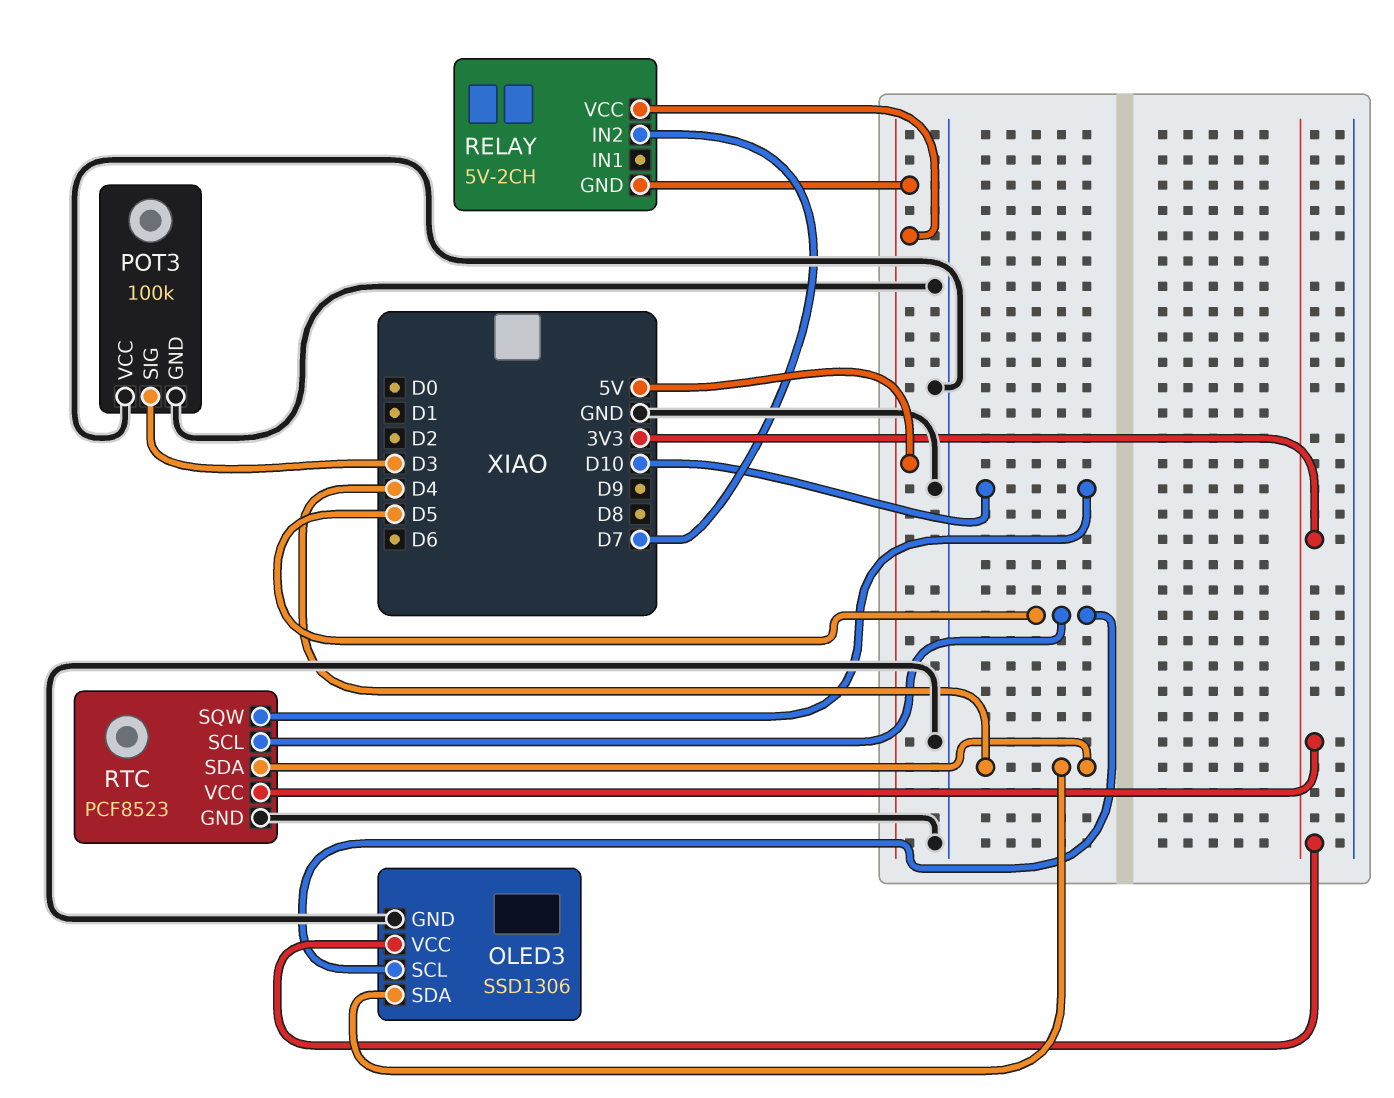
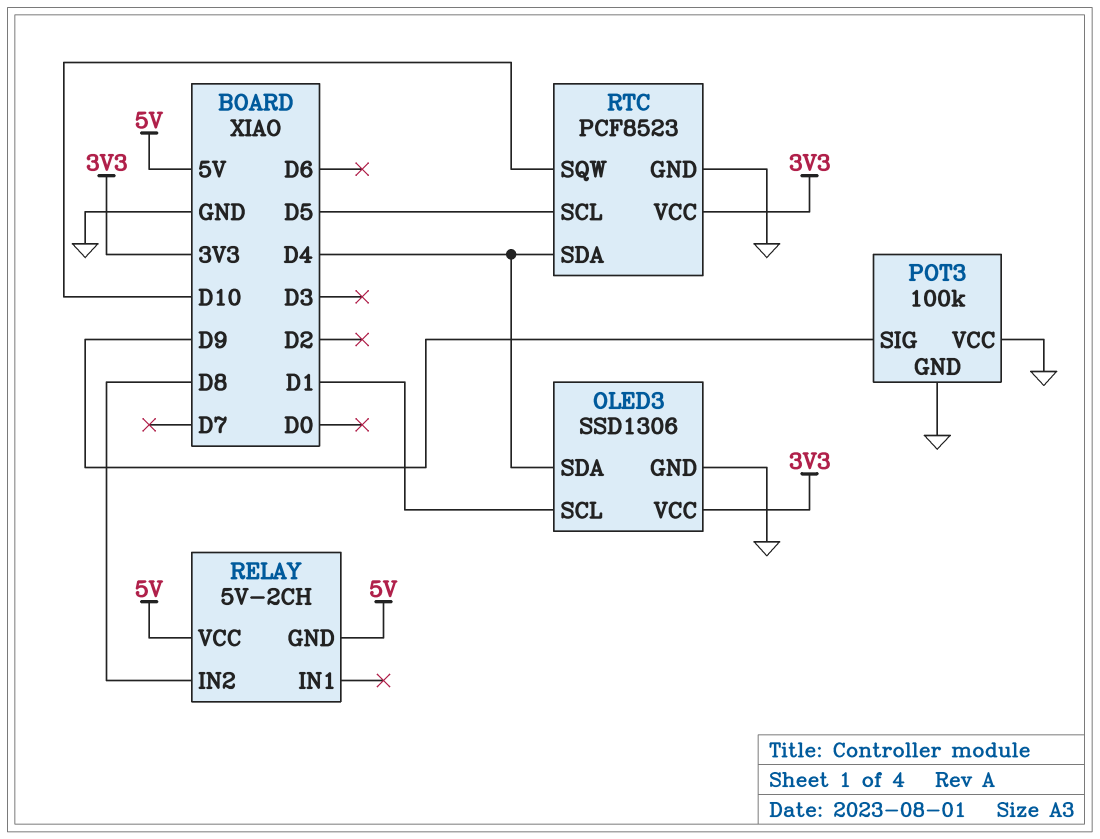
OLED3 pin SCL: D5 -> D1
POT3 pin SIG: D3 -> D9
RELAY pin IN2: D7 -> D8

